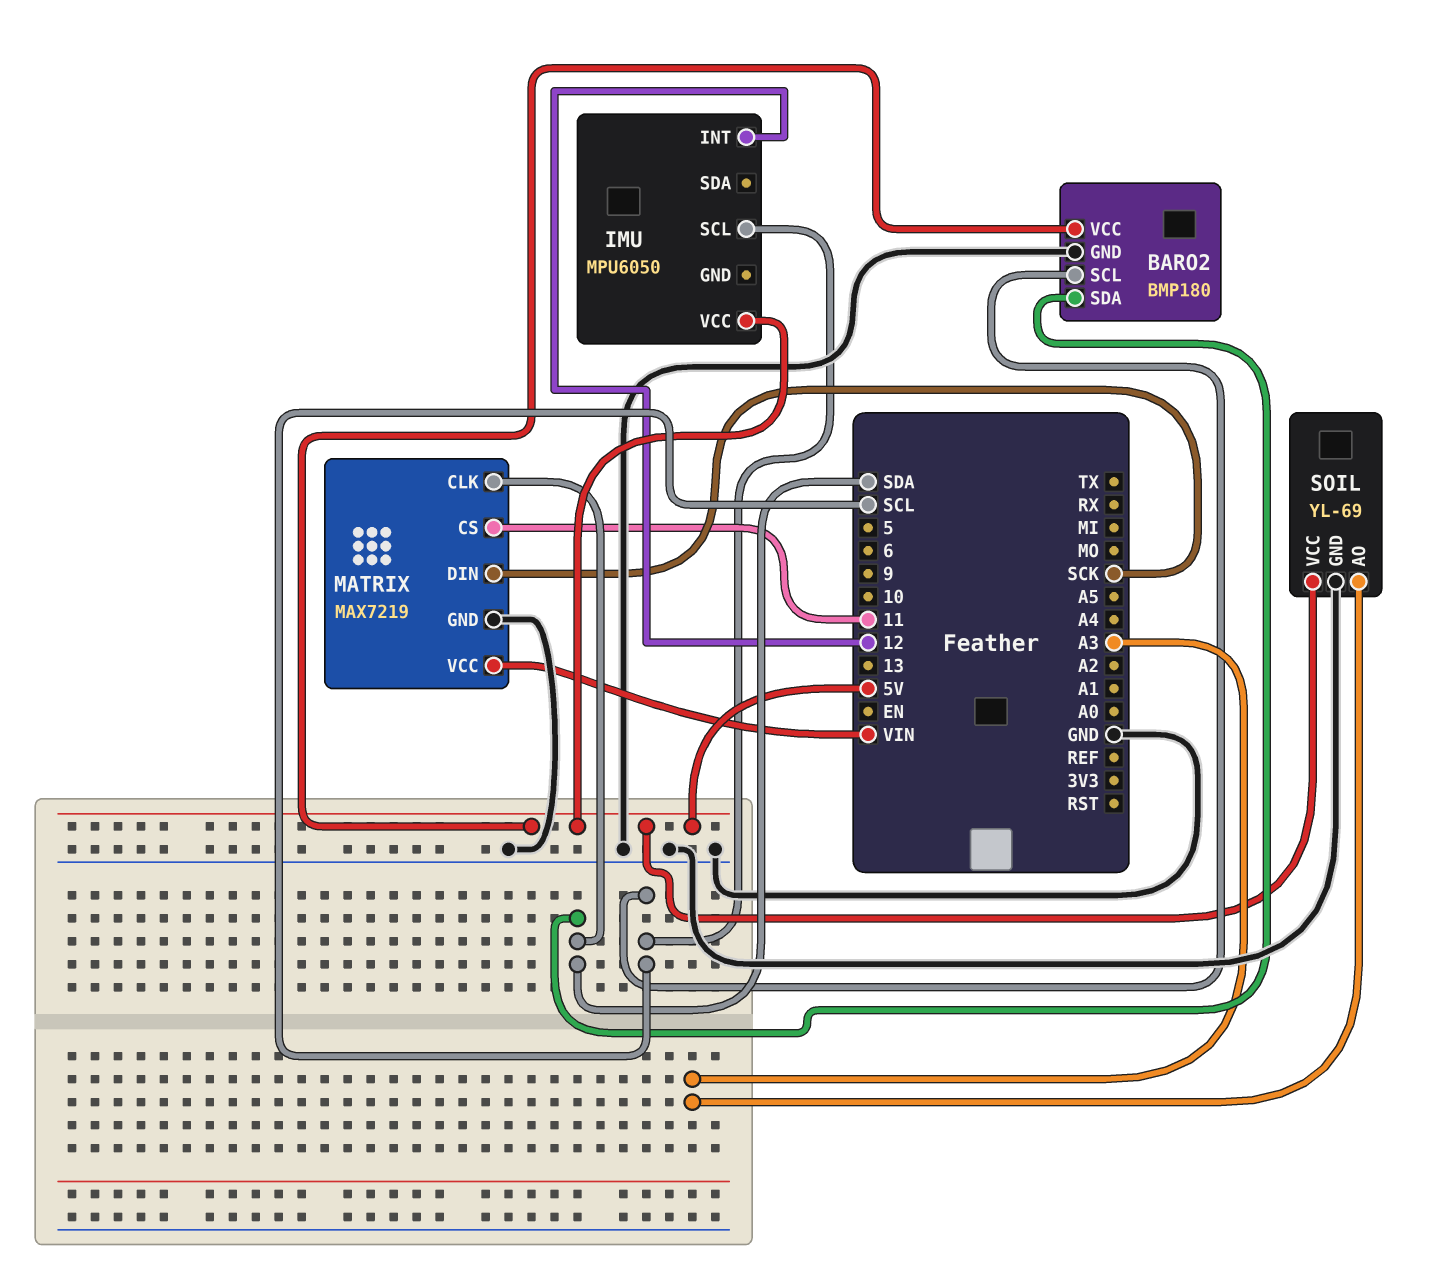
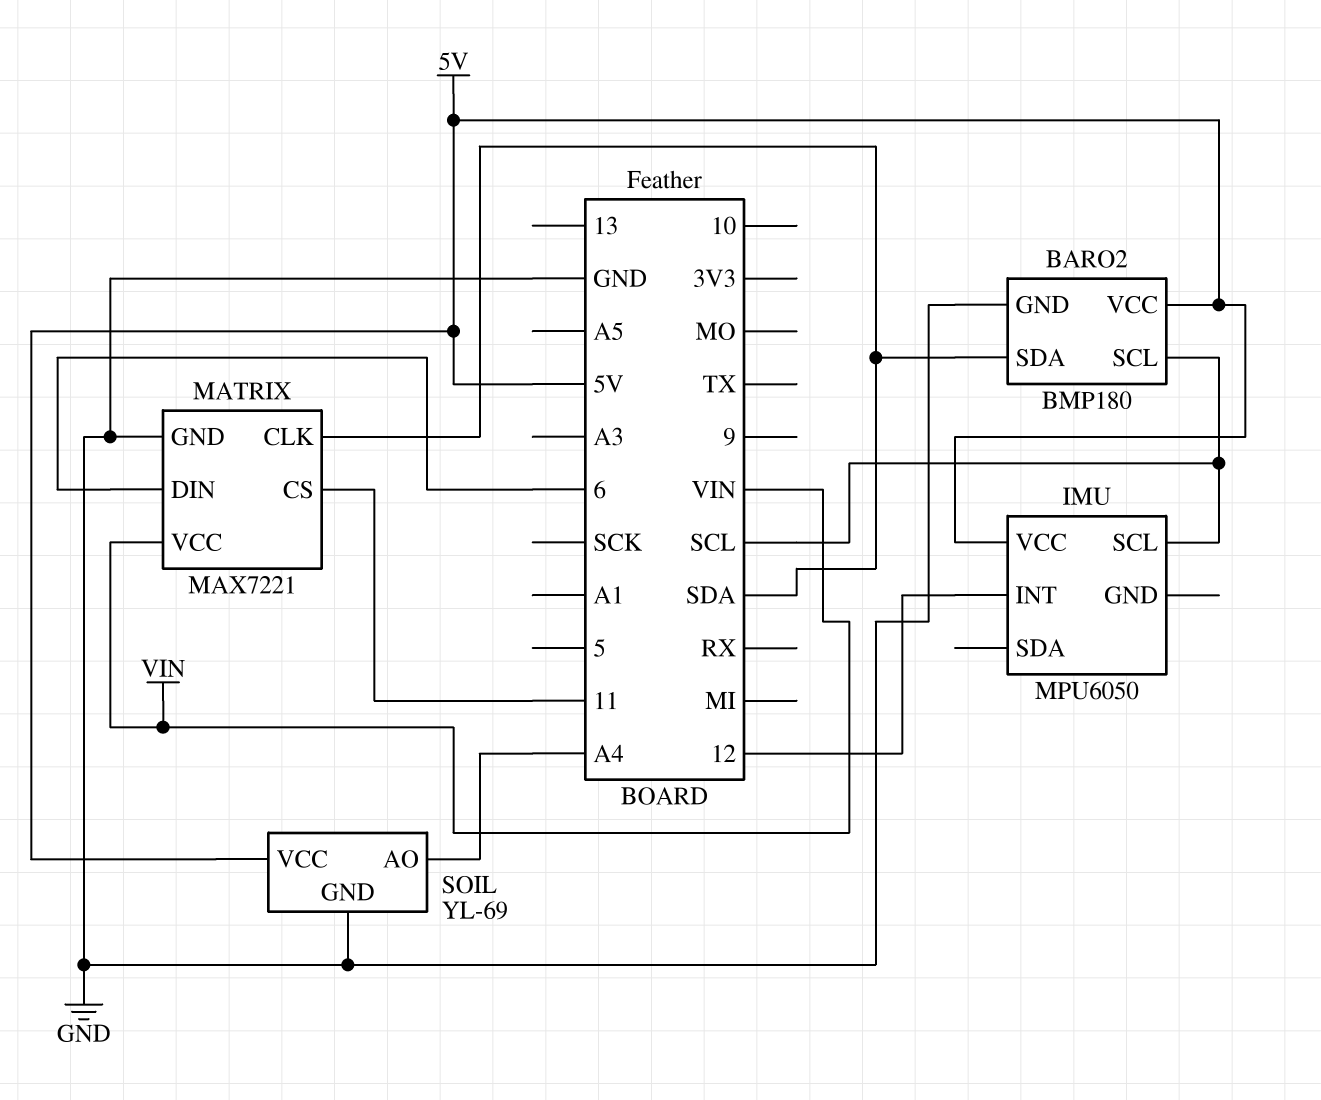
MATRIX: MAX7219 -> MAX7221
MATRIX pin DIN: SCK -> 6
SOIL pin AO: A3 -> A4

